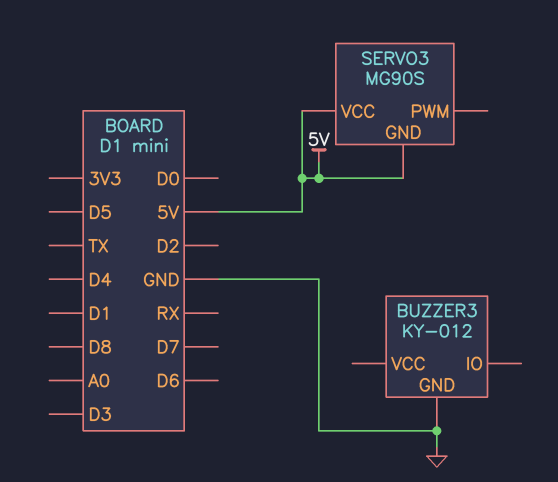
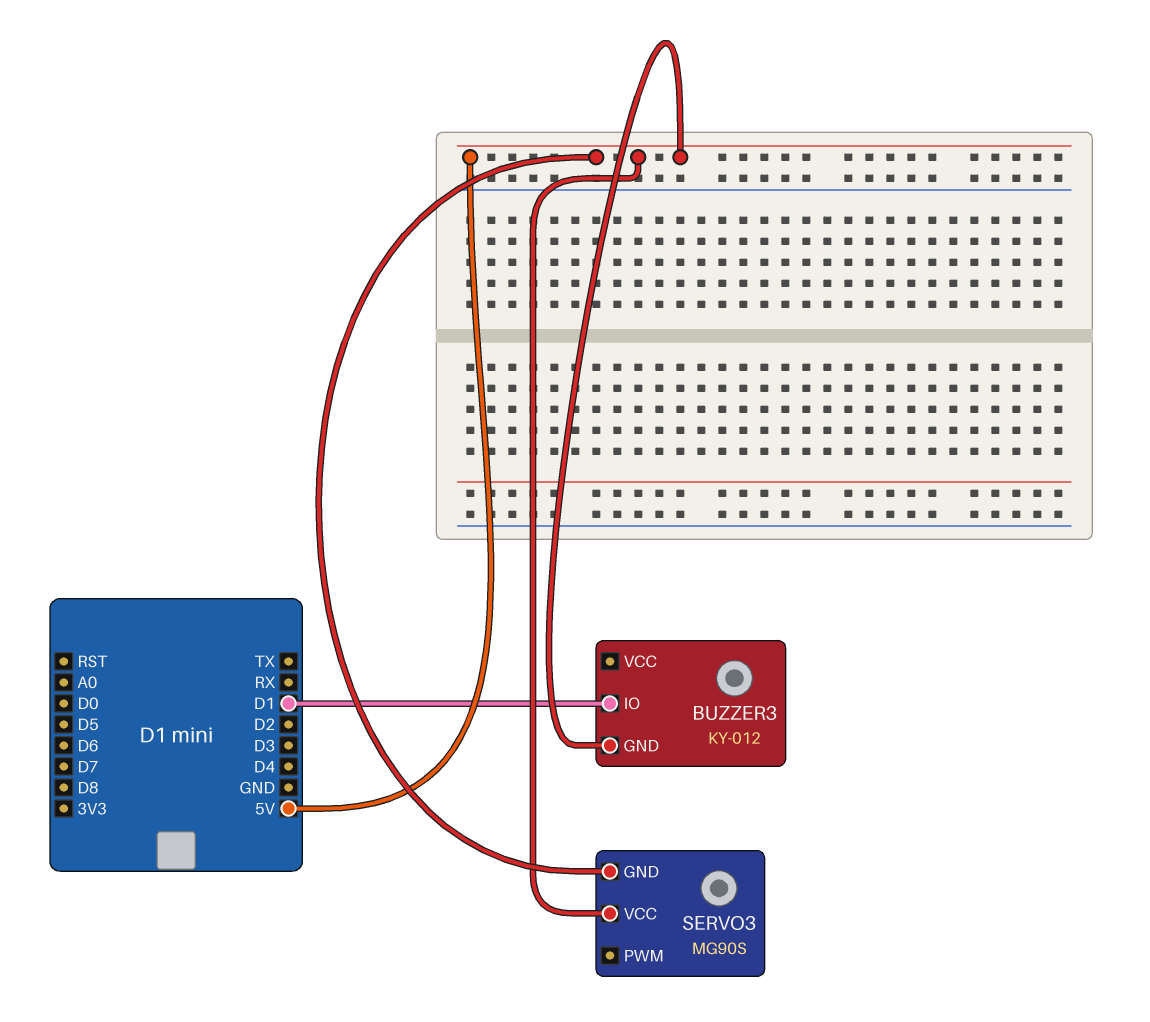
BUZZER3 pin GND: GND -> 5V
BUZZER3 pin IO: none -> D1

